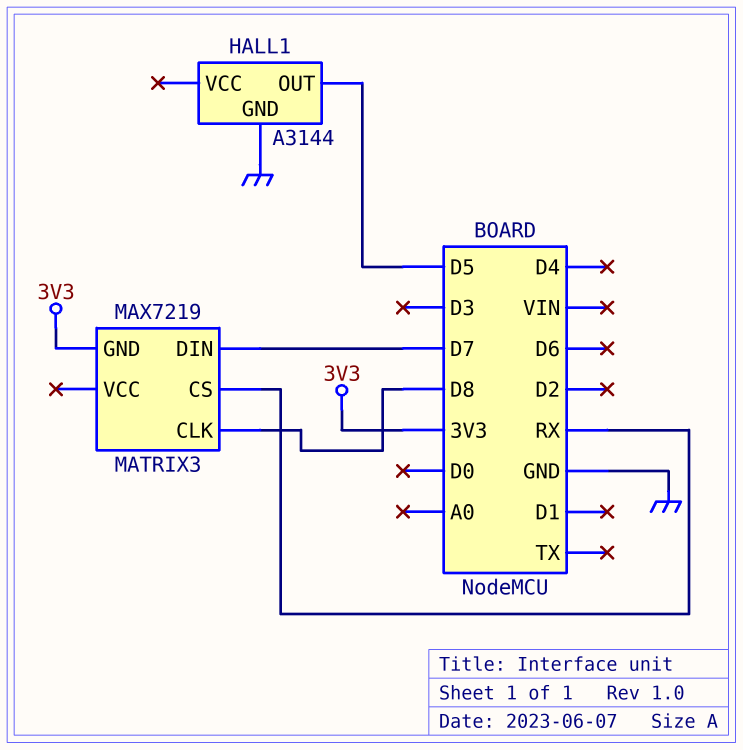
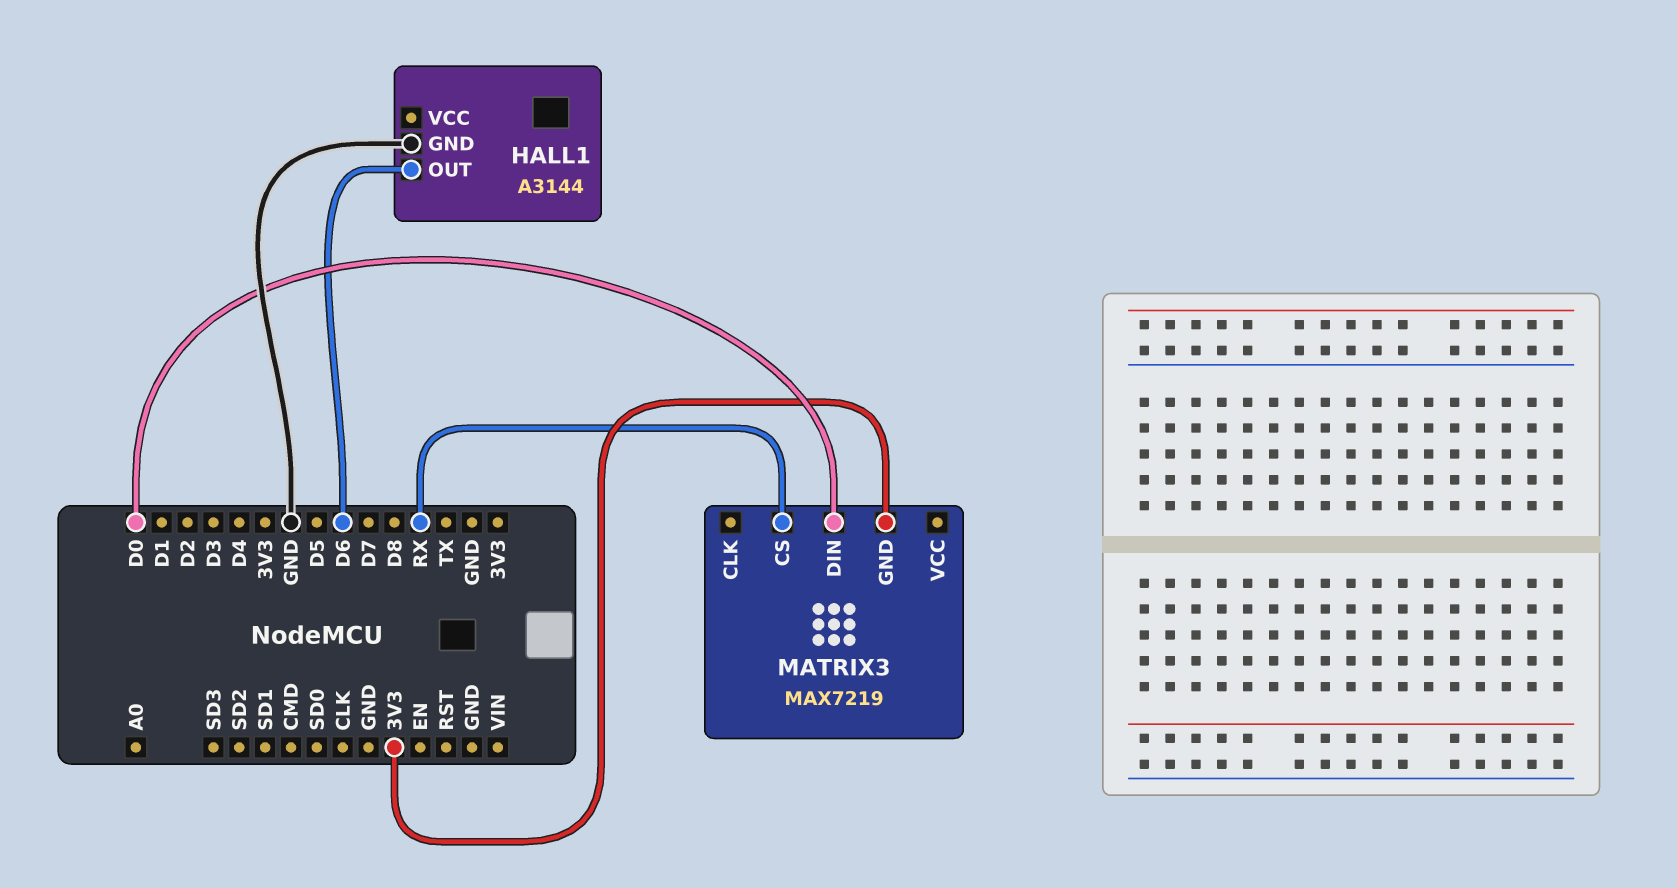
HALL1 pin OUT: D5 -> D6
MATRIX3 pin CLK: D8 -> none
MATRIX3 pin DIN: D7 -> D0

